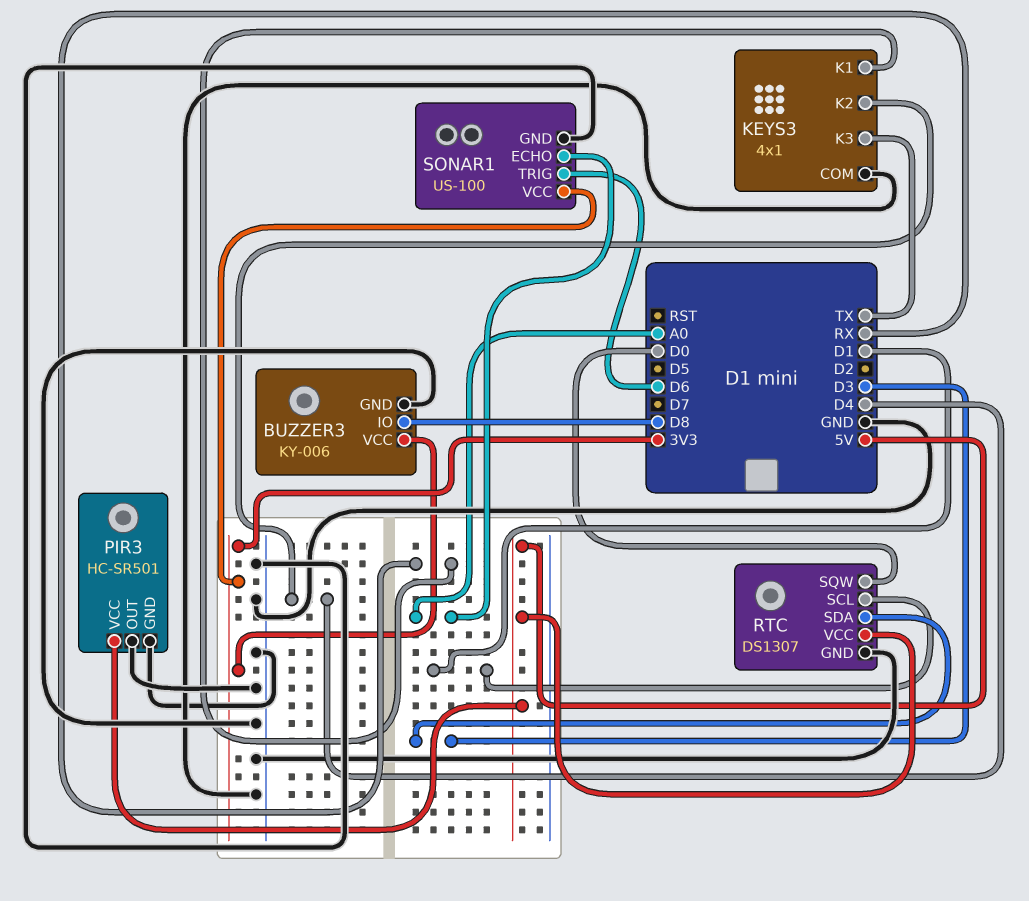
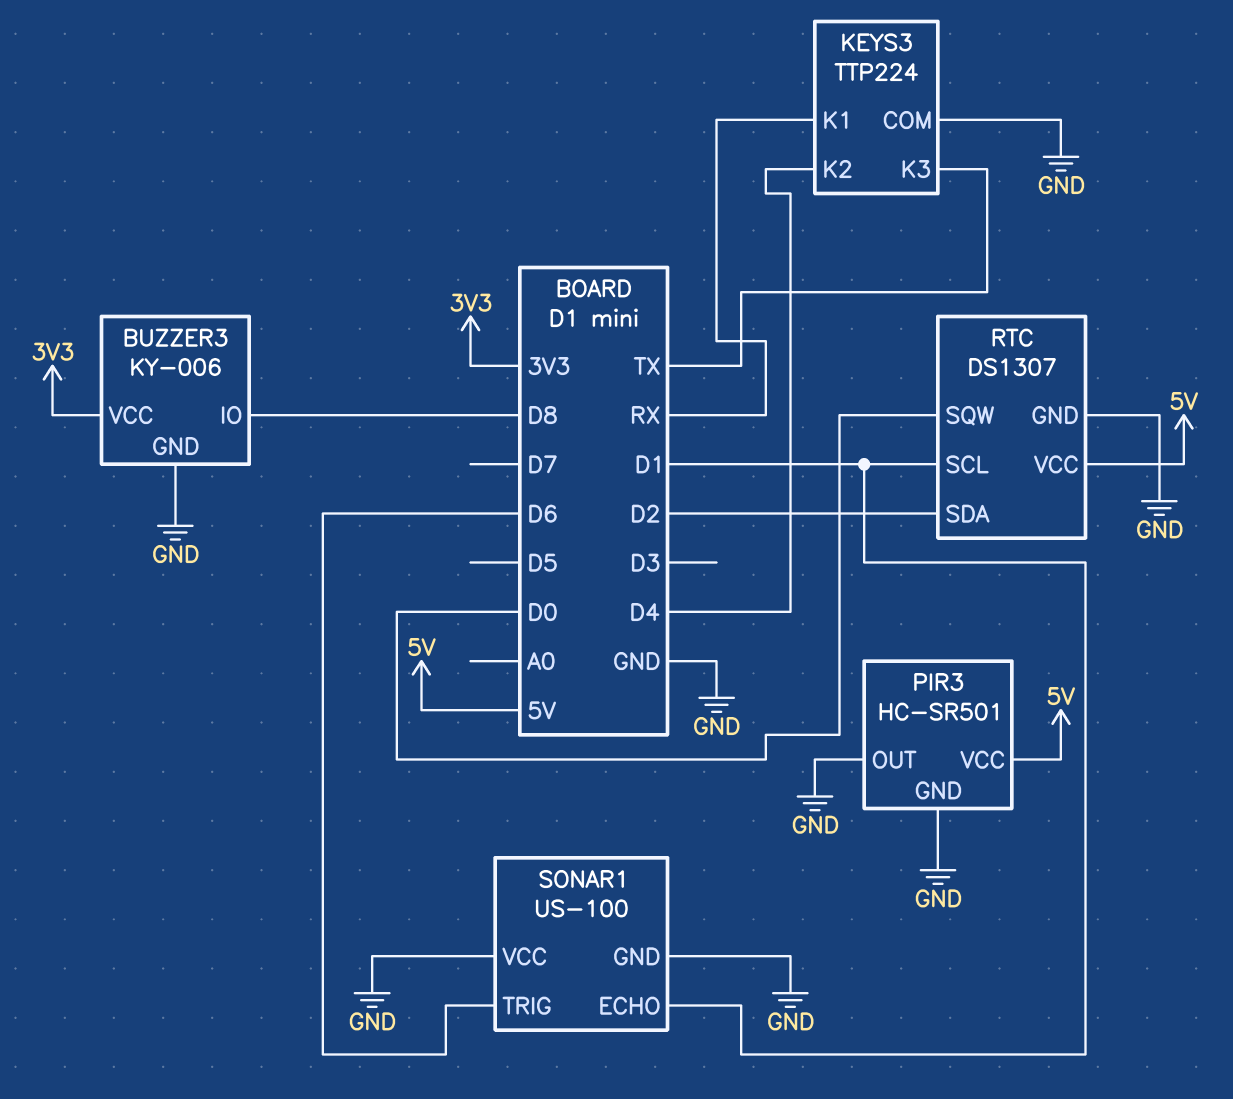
KEYS3: 4x1 -> TTP224
RTC pin SDA: D3 -> D2
SONAR1 pin ECHO: A0 -> D1
SONAR1 pin VCC: 3V3 -> GND

